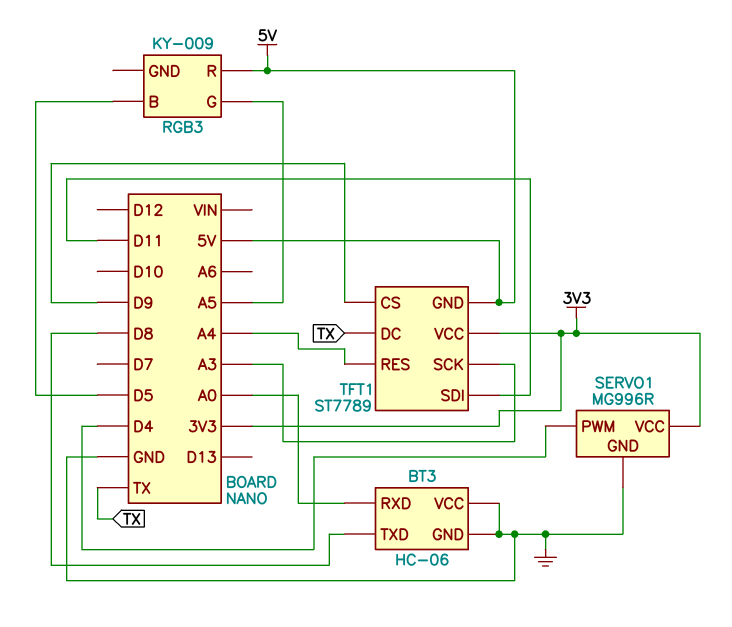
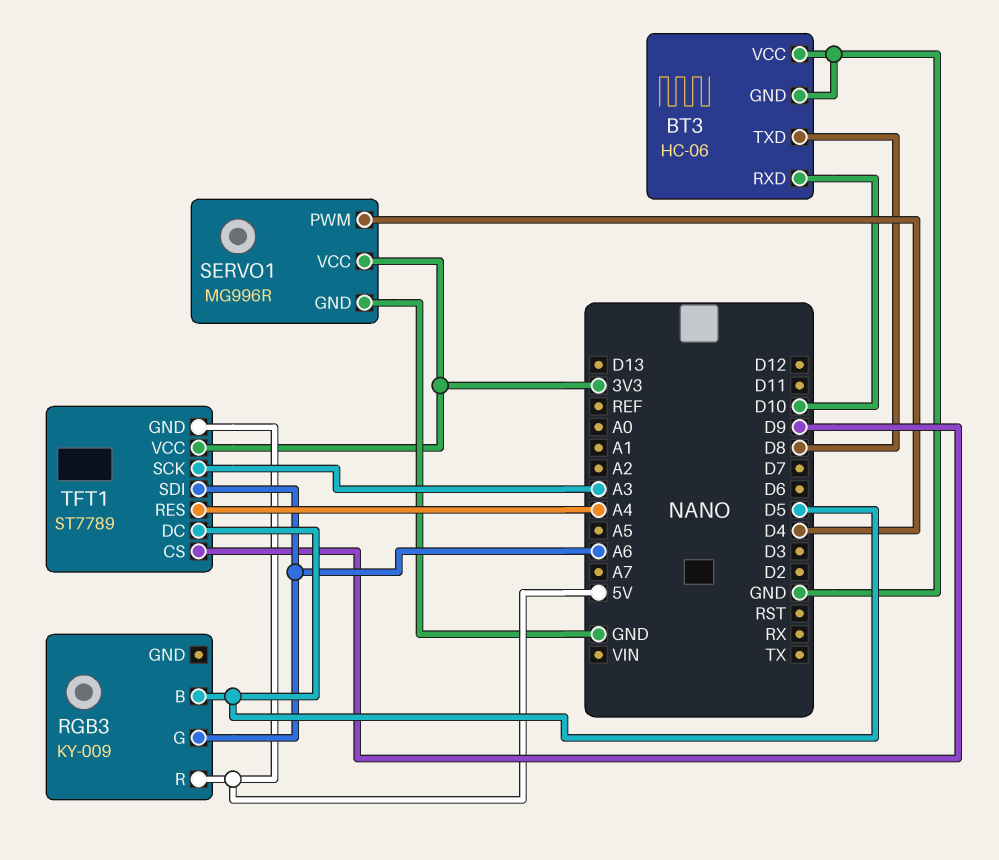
BT3 pin RXD: A0 -> D10
RGB3 pin G: A5 -> A6
TFT1 pin DC: TX -> D5
TFT1 pin SDI: D11 -> A6

